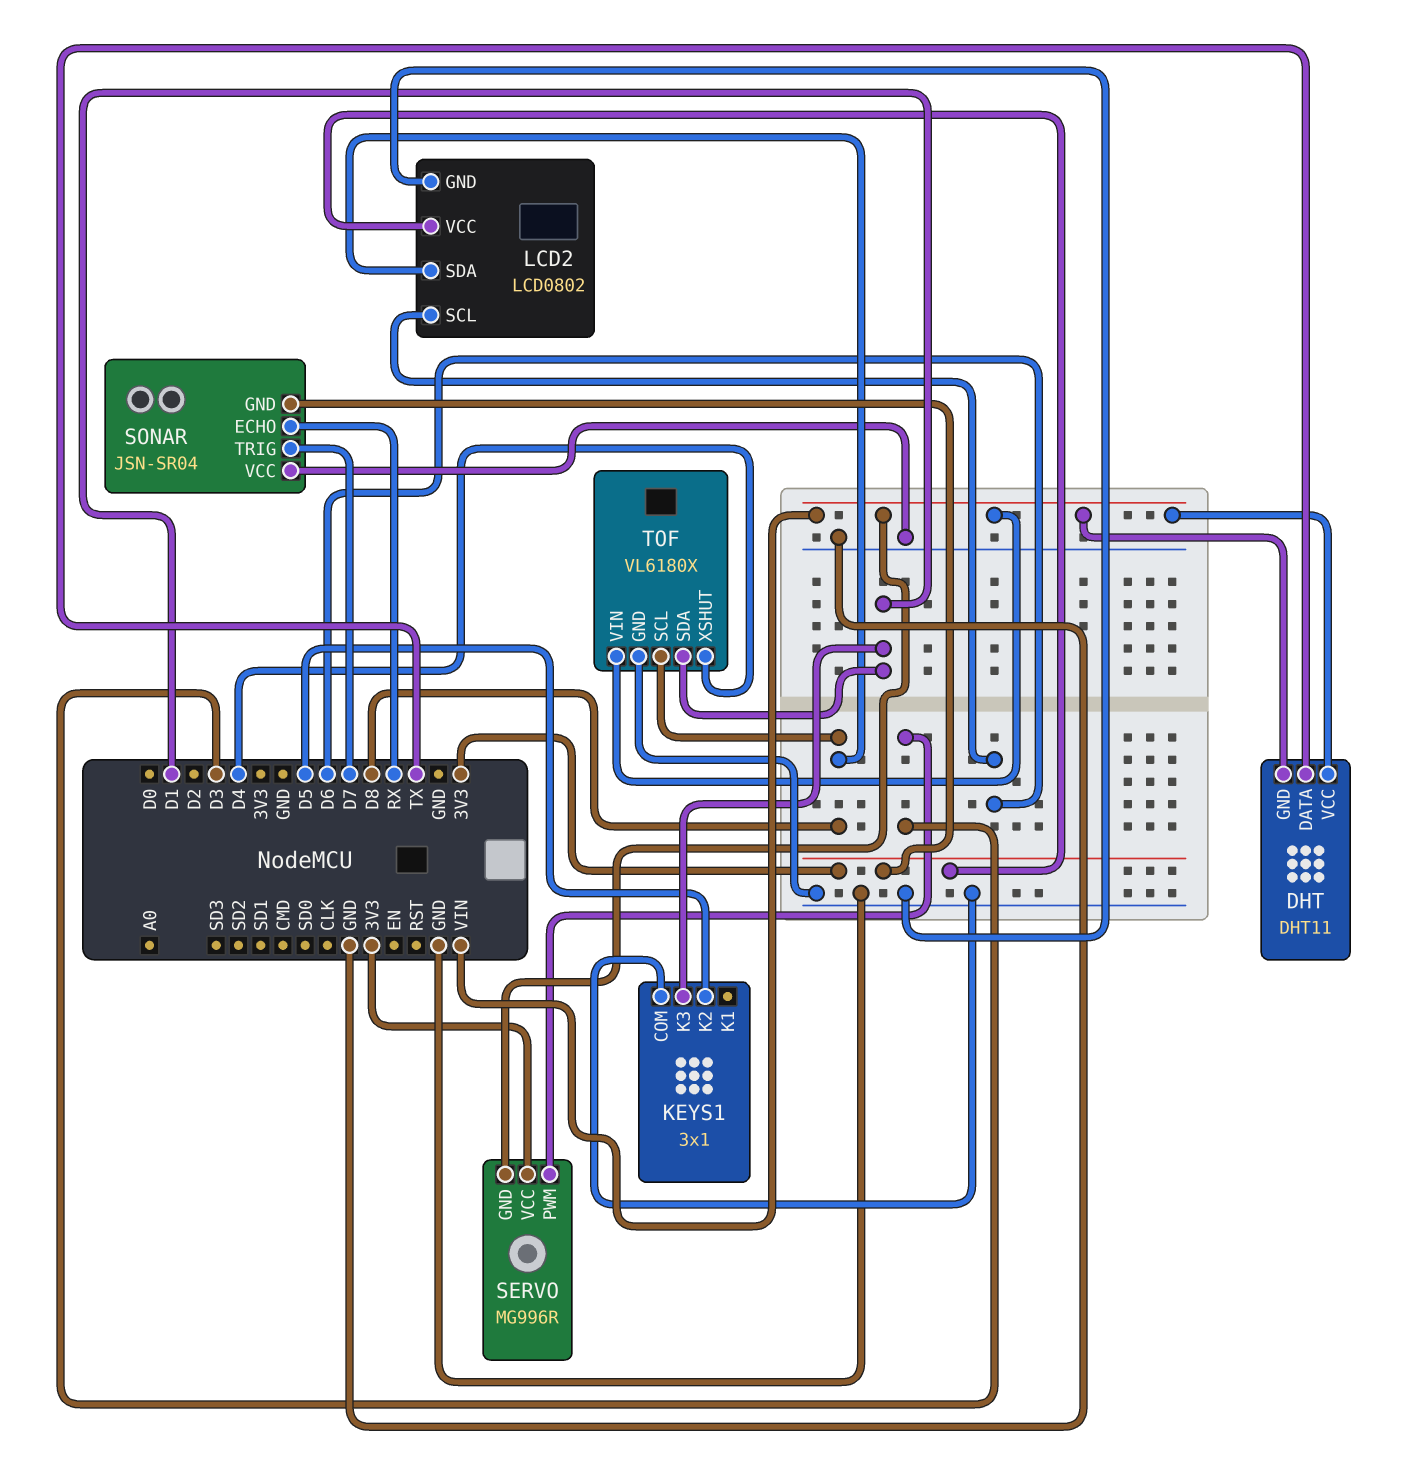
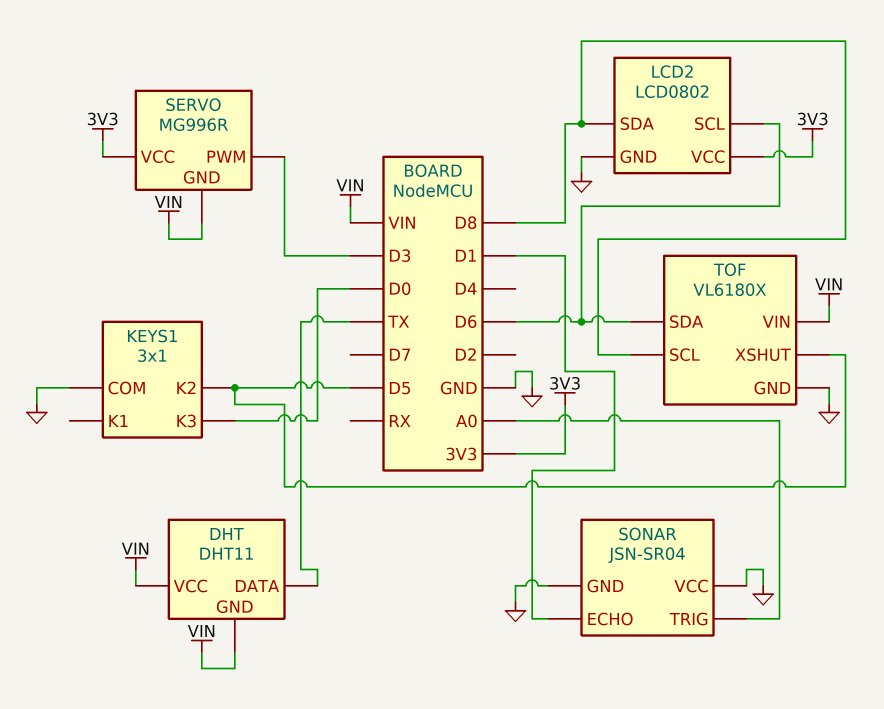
KEYS1 pin K3: D1 -> D0
SONAR pin ECHO: RX -> D1
SONAR pin GND: 3V3 -> GND
SONAR pin TRIG: D7 -> A0
TOF pin SDA: D1 -> D6
TOF pin XSHUT: D4 -> D5

